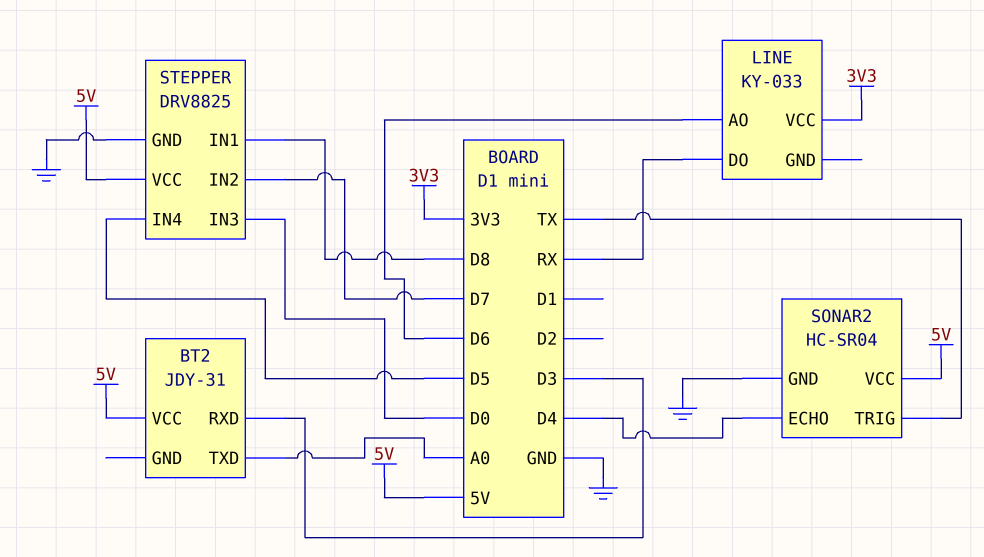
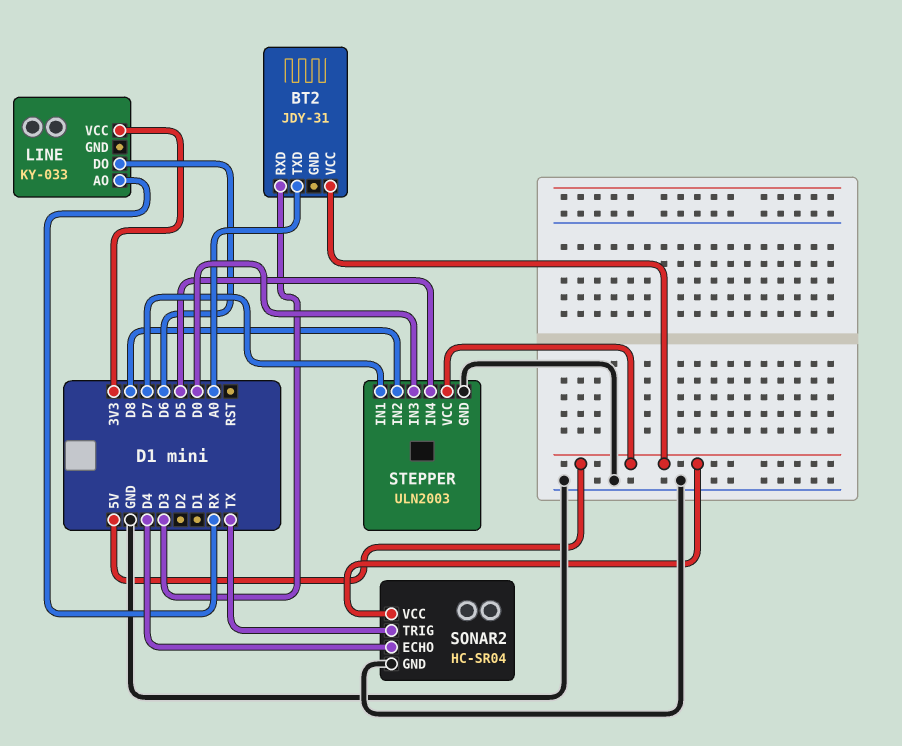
LINE pin AO: D6 -> RX
LINE pin DO: RX -> D6
STEPPER: DRV8825 -> ULN2003
STEPPER pin IN1: D8 -> D7
STEPPER pin IN2: D7 -> D8

